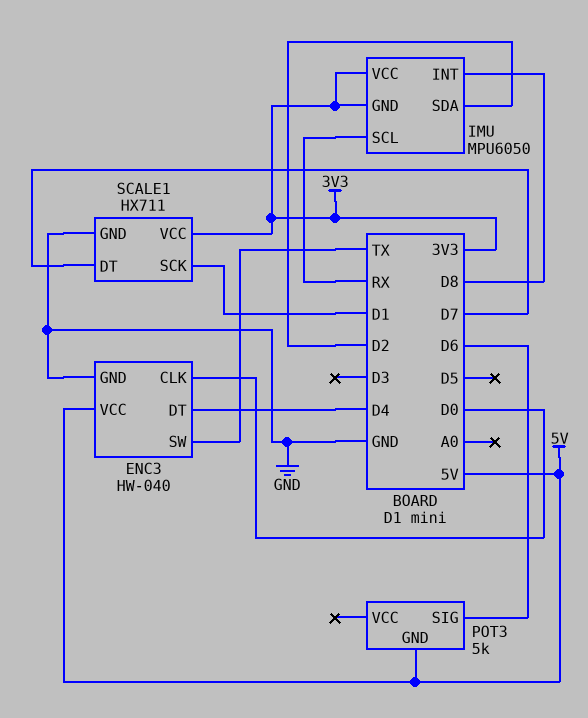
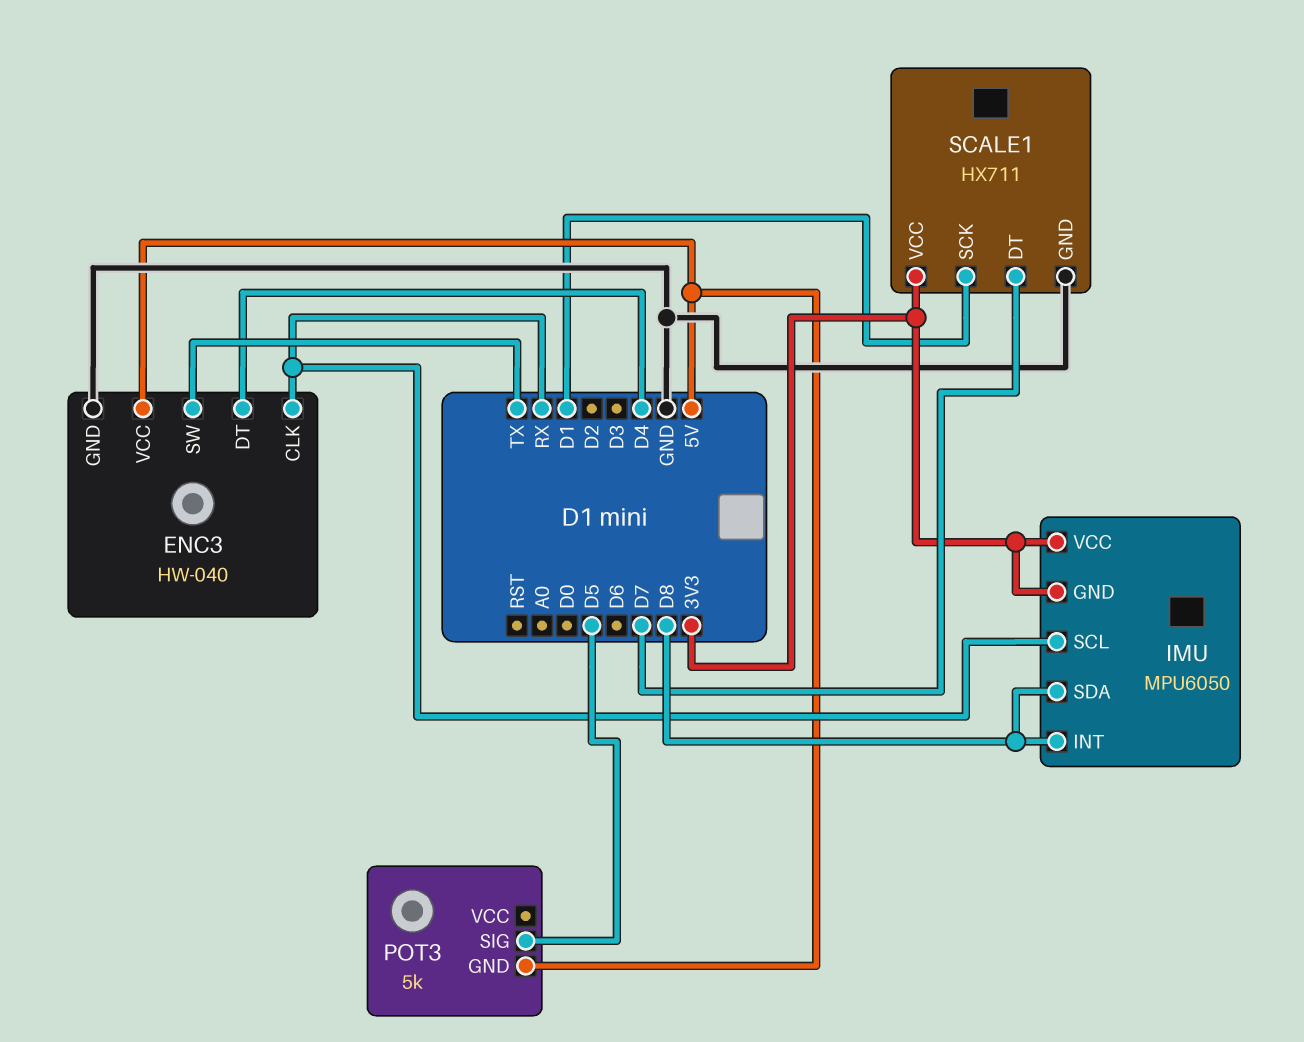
ENC3 pin CLK: D0 -> RX
IMU pin SDA: D2 -> D8
POT3 pin SIG: D6 -> D5

